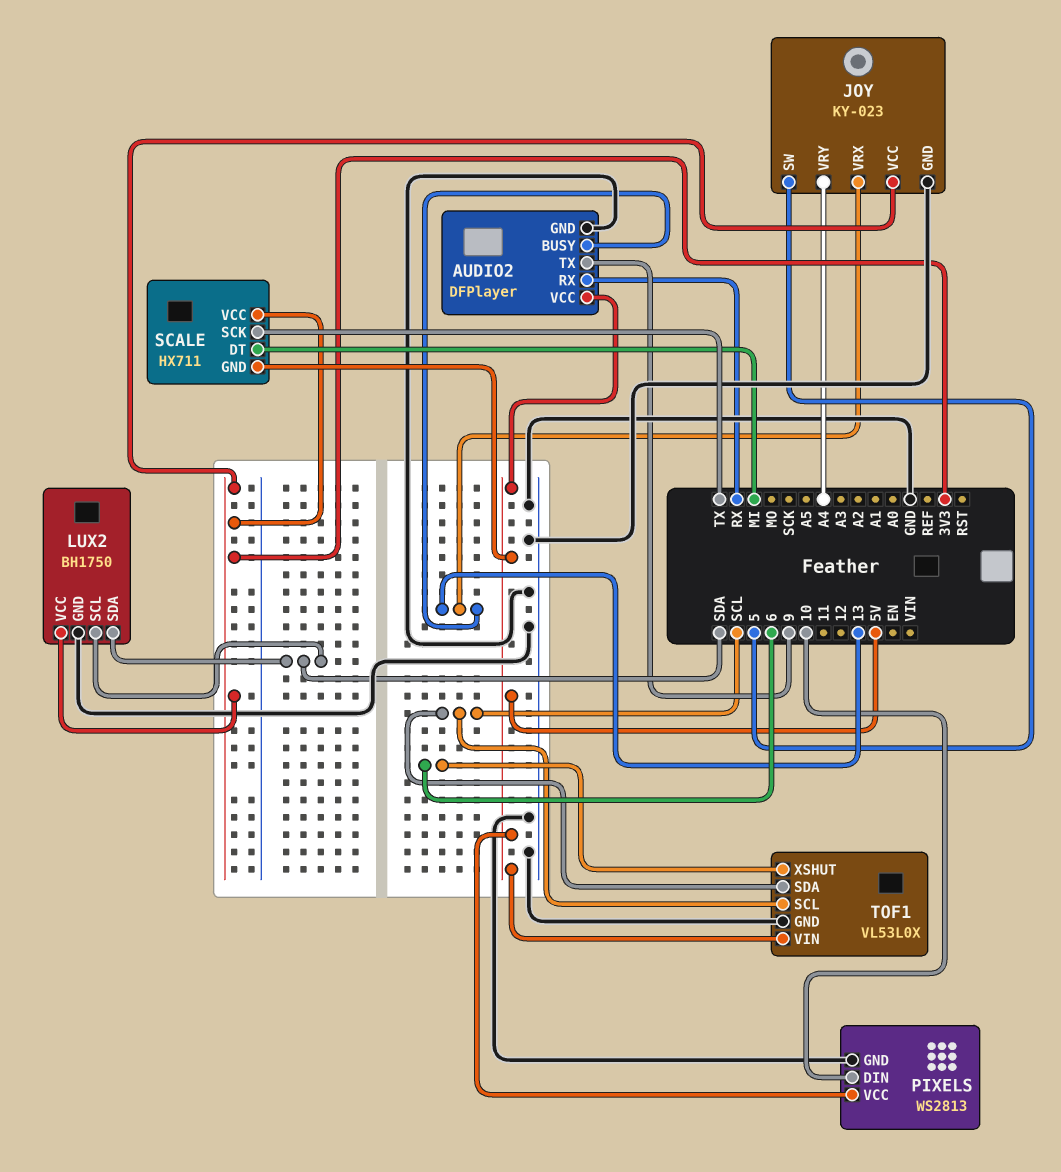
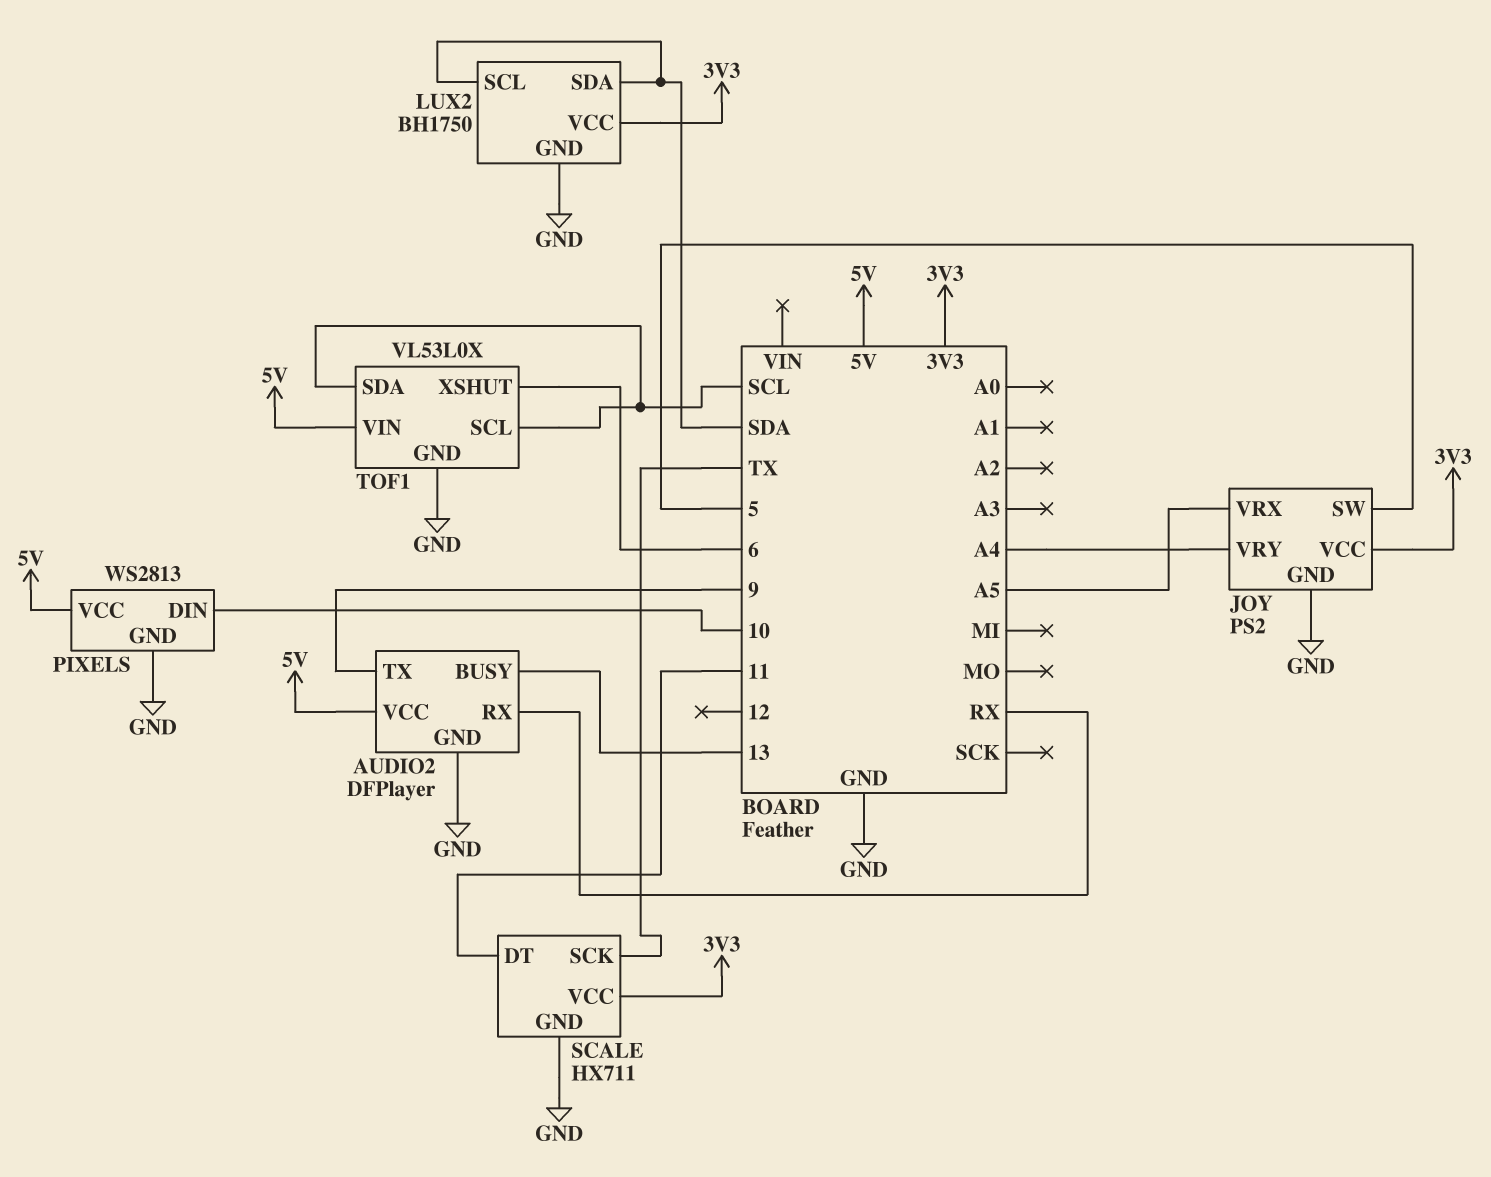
JOY: KY-023 -> PS2
JOY pin VRX: 13 -> A5
SCALE pin DT: MI -> 11
SCALE pin GND: 5V -> GND

